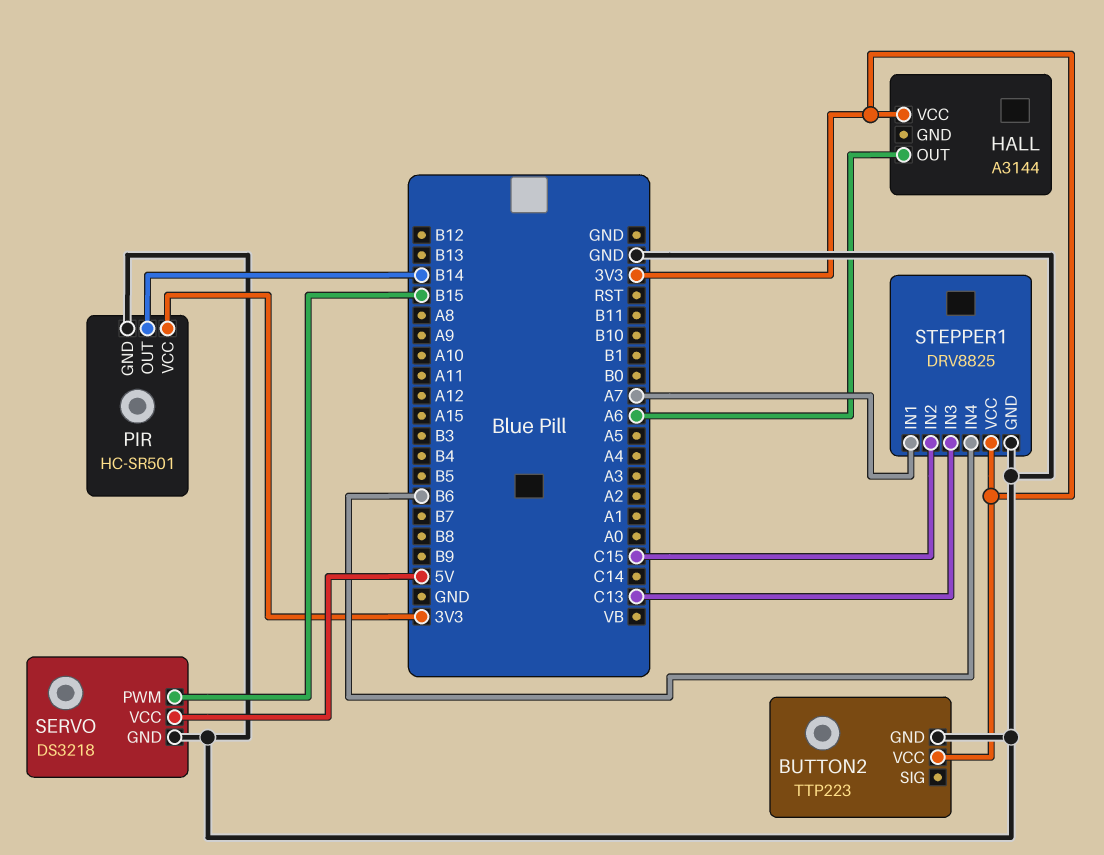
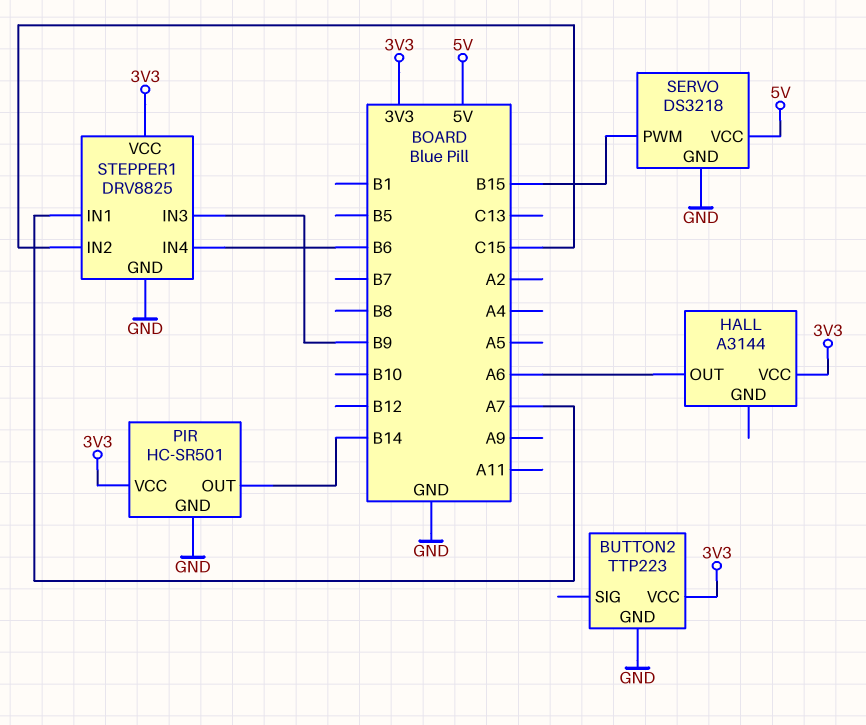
STEPPER1 pin IN3: C13 -> B9

